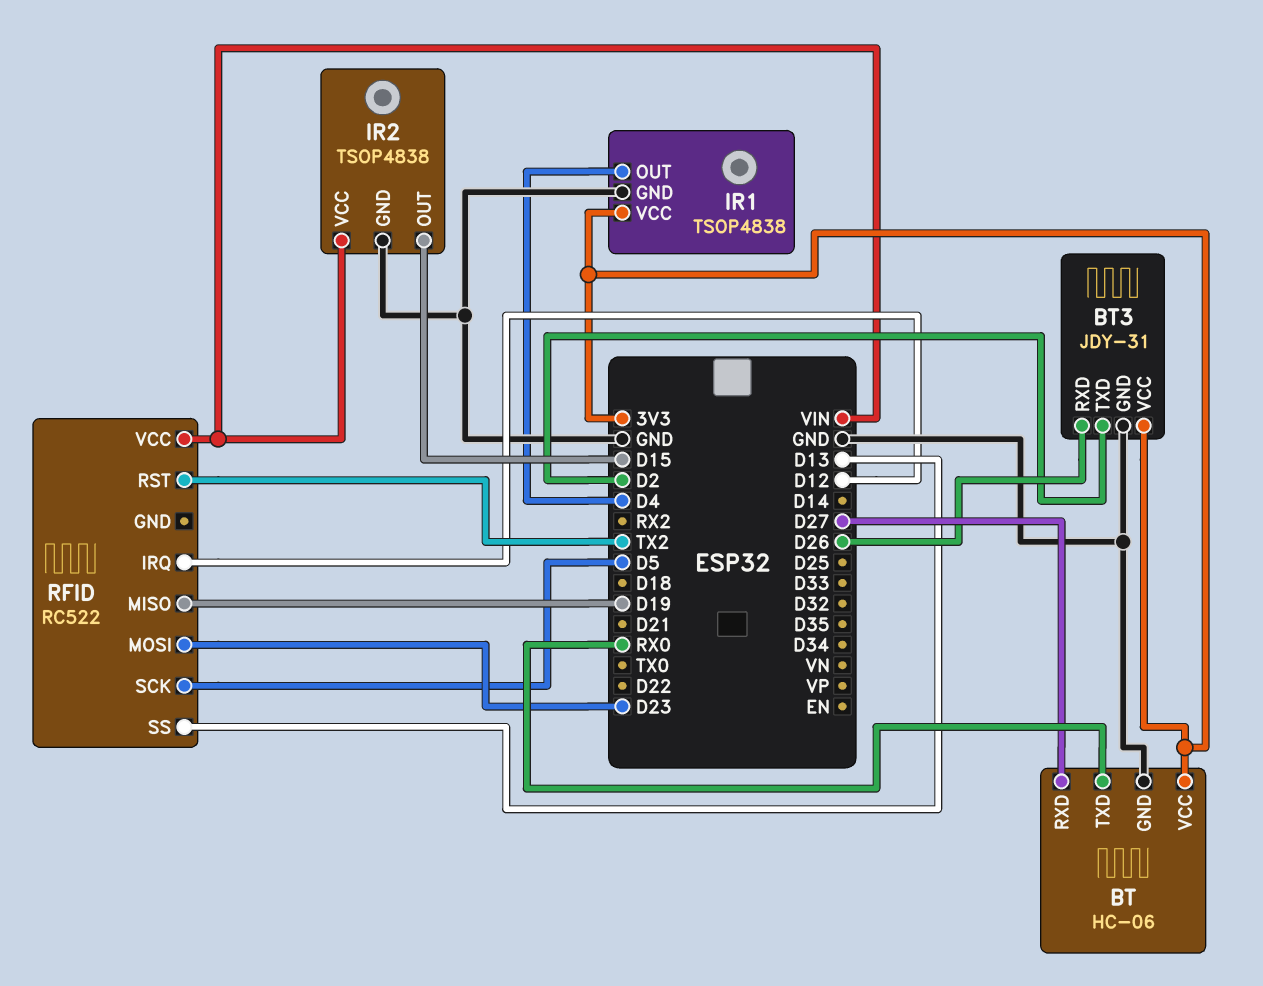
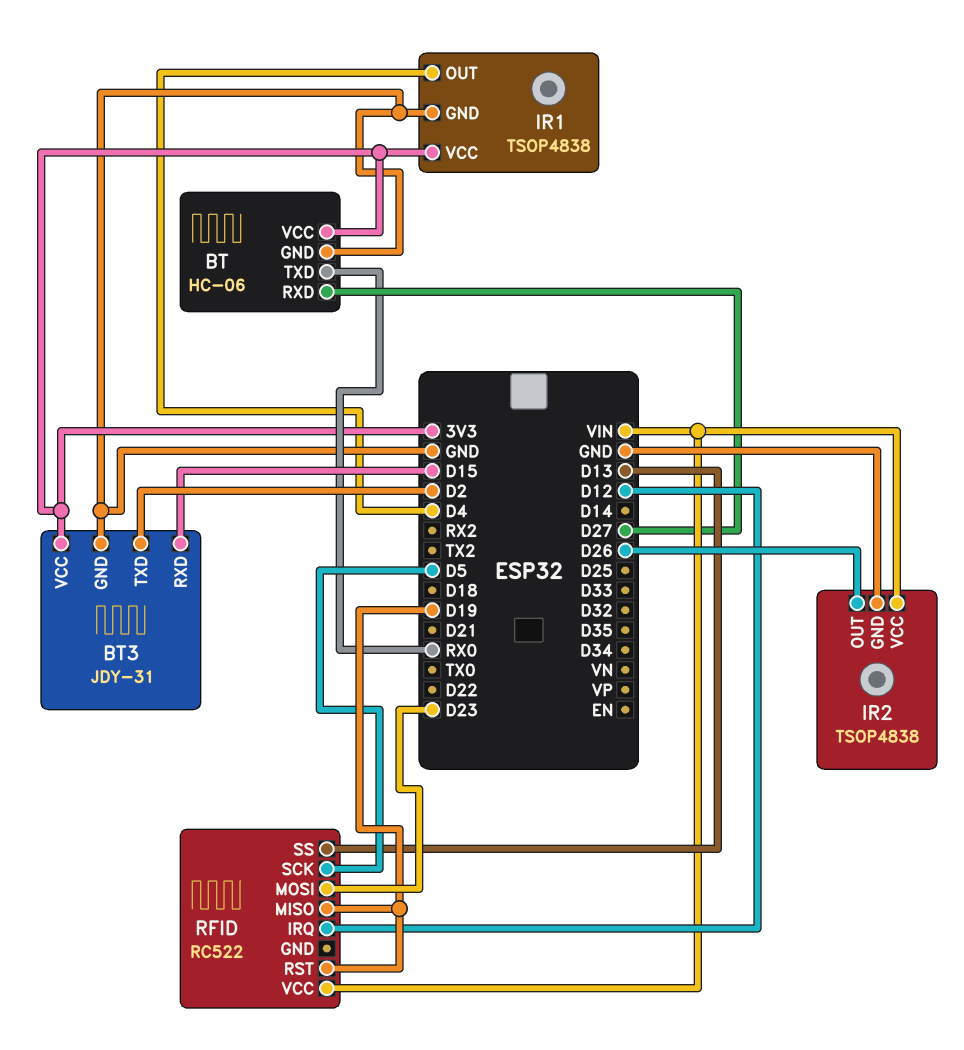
BT3 pin RXD: D26 -> D15
IR2 pin OUT: D15 -> D26
RFID pin RST: TX2 -> D19

